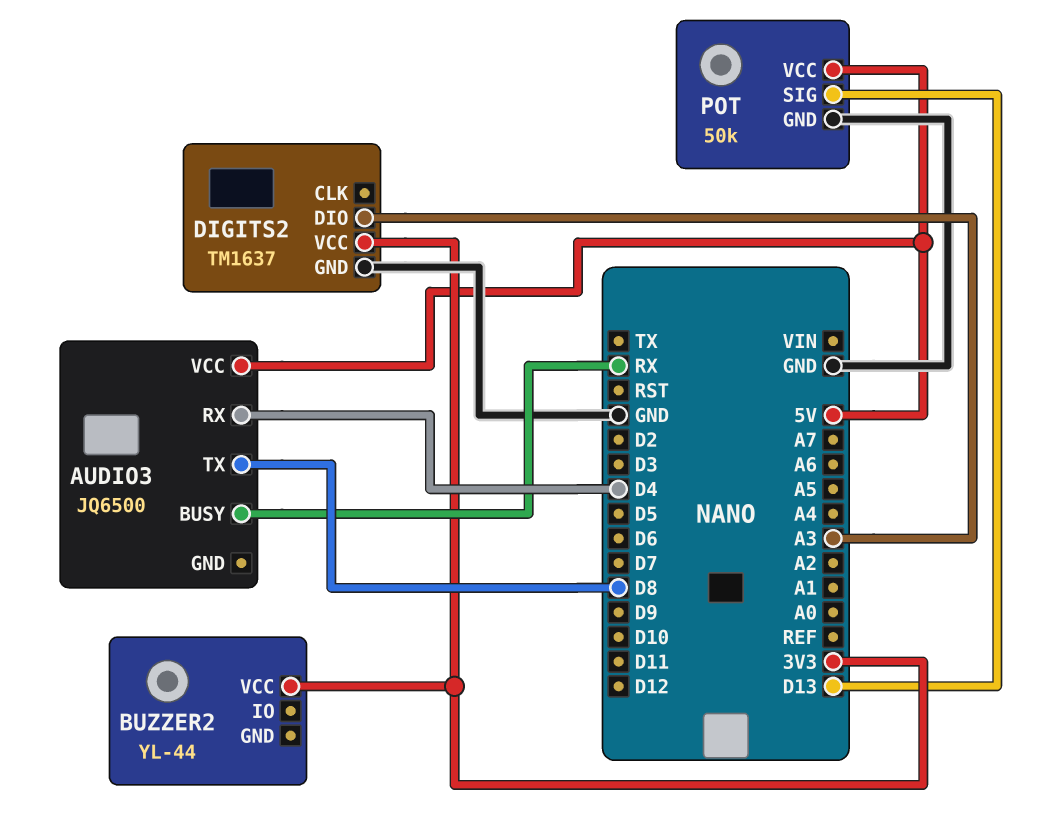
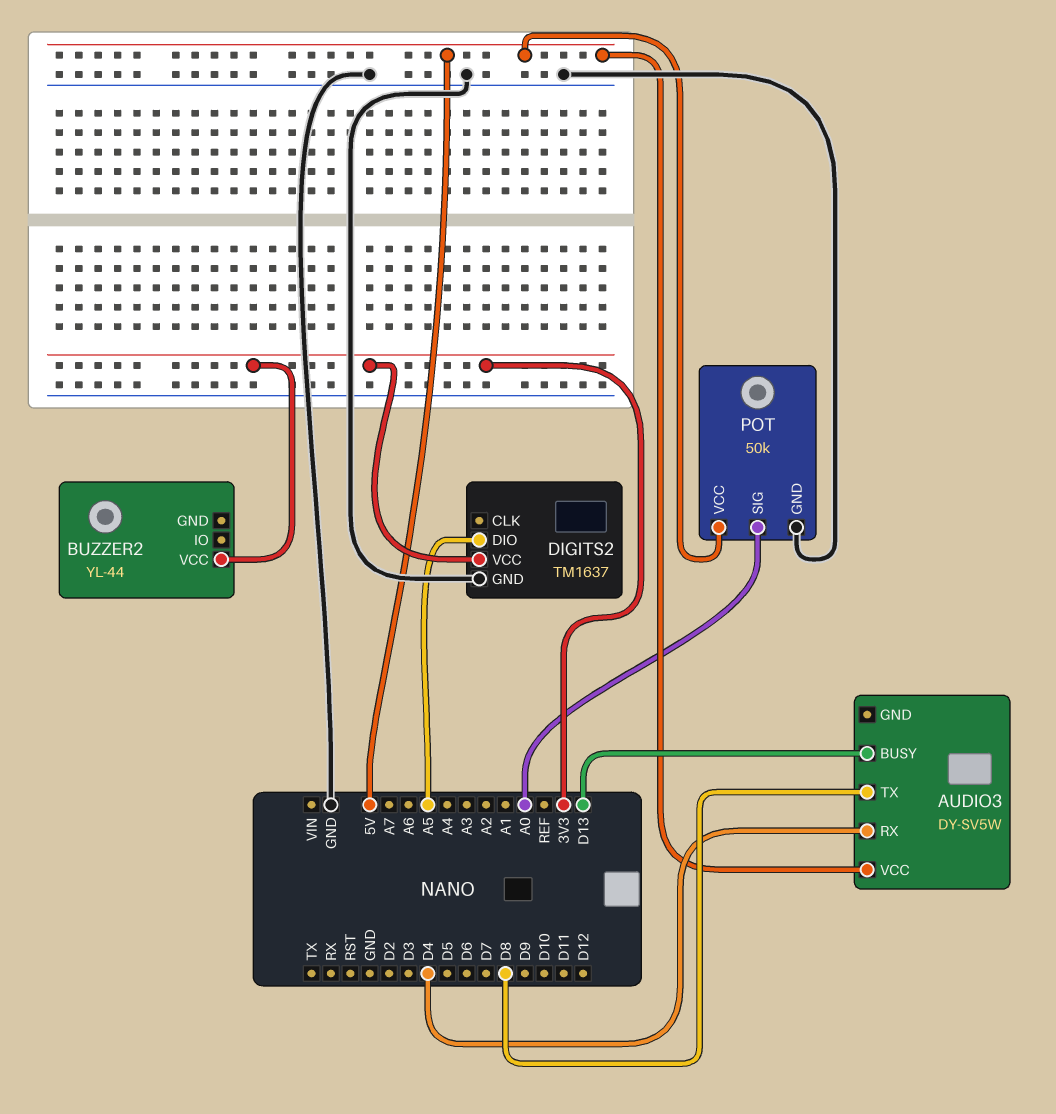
AUDIO3: JQ6500 -> DY-SV5W
AUDIO3 pin BUSY: RX -> D13
DIGITS2 pin DIO: A3 -> A5
POT pin SIG: D13 -> A0

